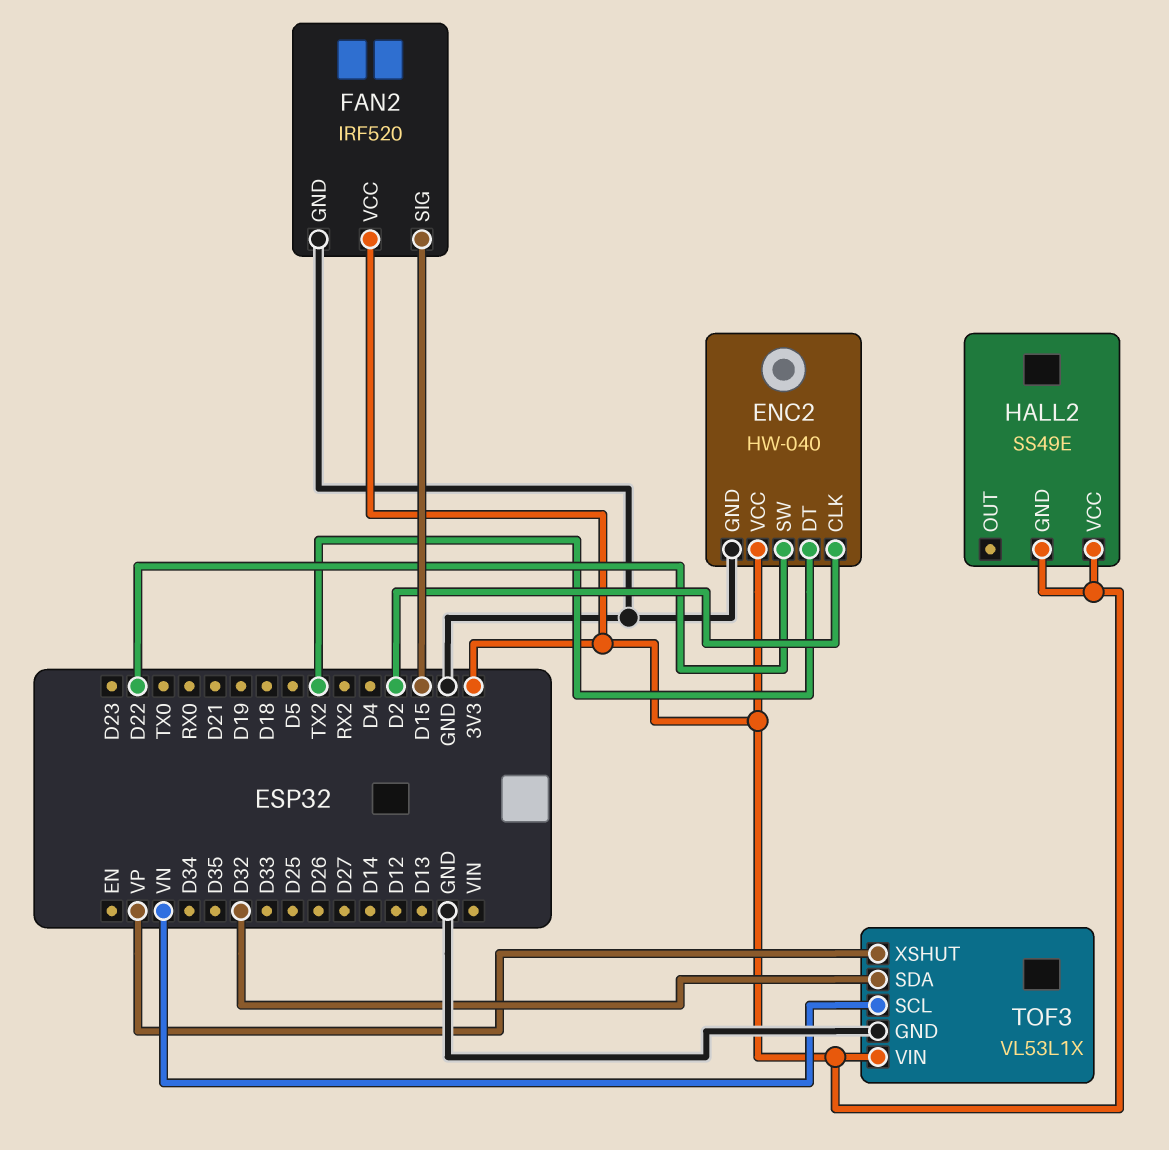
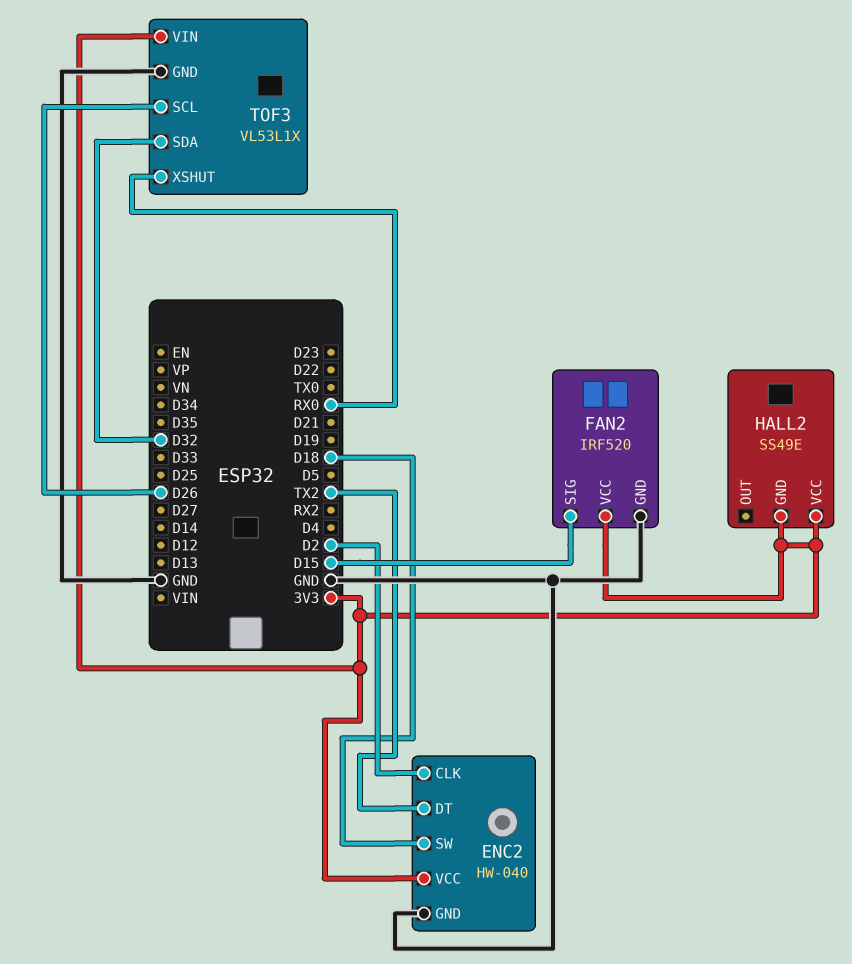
ENC2 pin SW: D22 -> D18
TOF3 pin SCL: VN -> D26
TOF3 pin XSHUT: VP -> RX0

